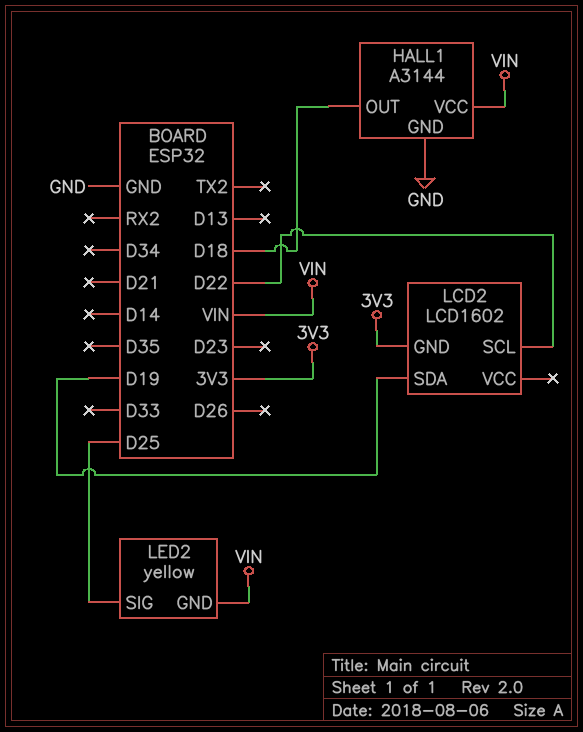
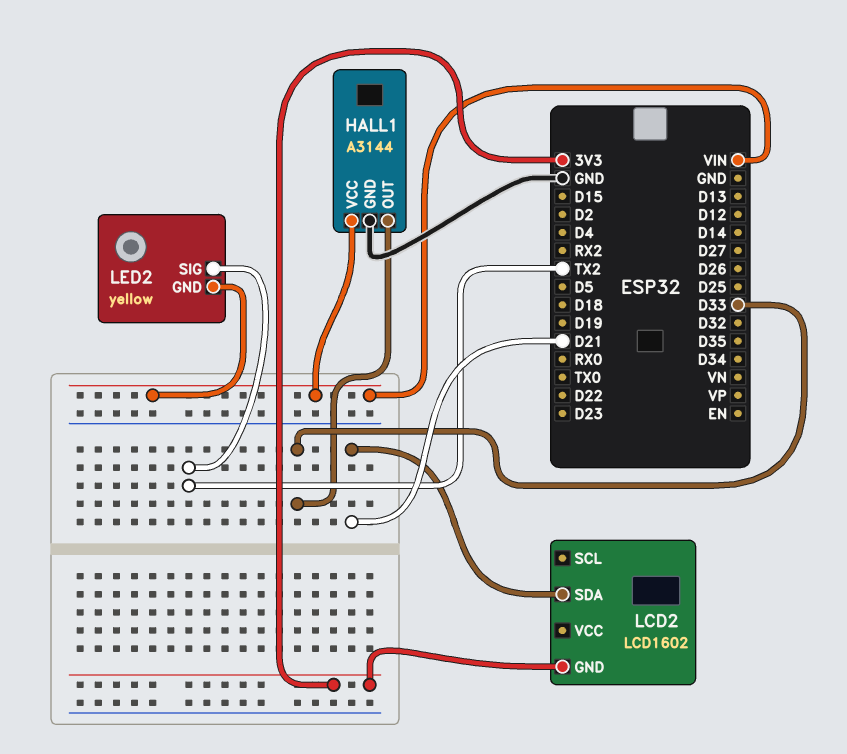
HALL1 pin OUT: D18 -> D33
LCD2 pin SCL: D22 -> none
LCD2 pin SDA: D19 -> D21
LED2 pin SIG: D25 -> TX2

